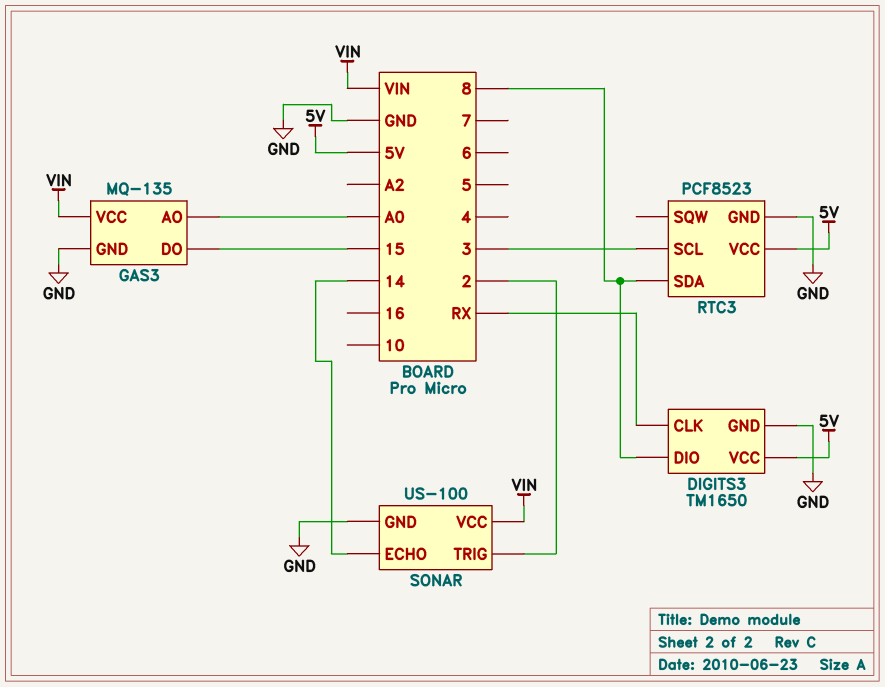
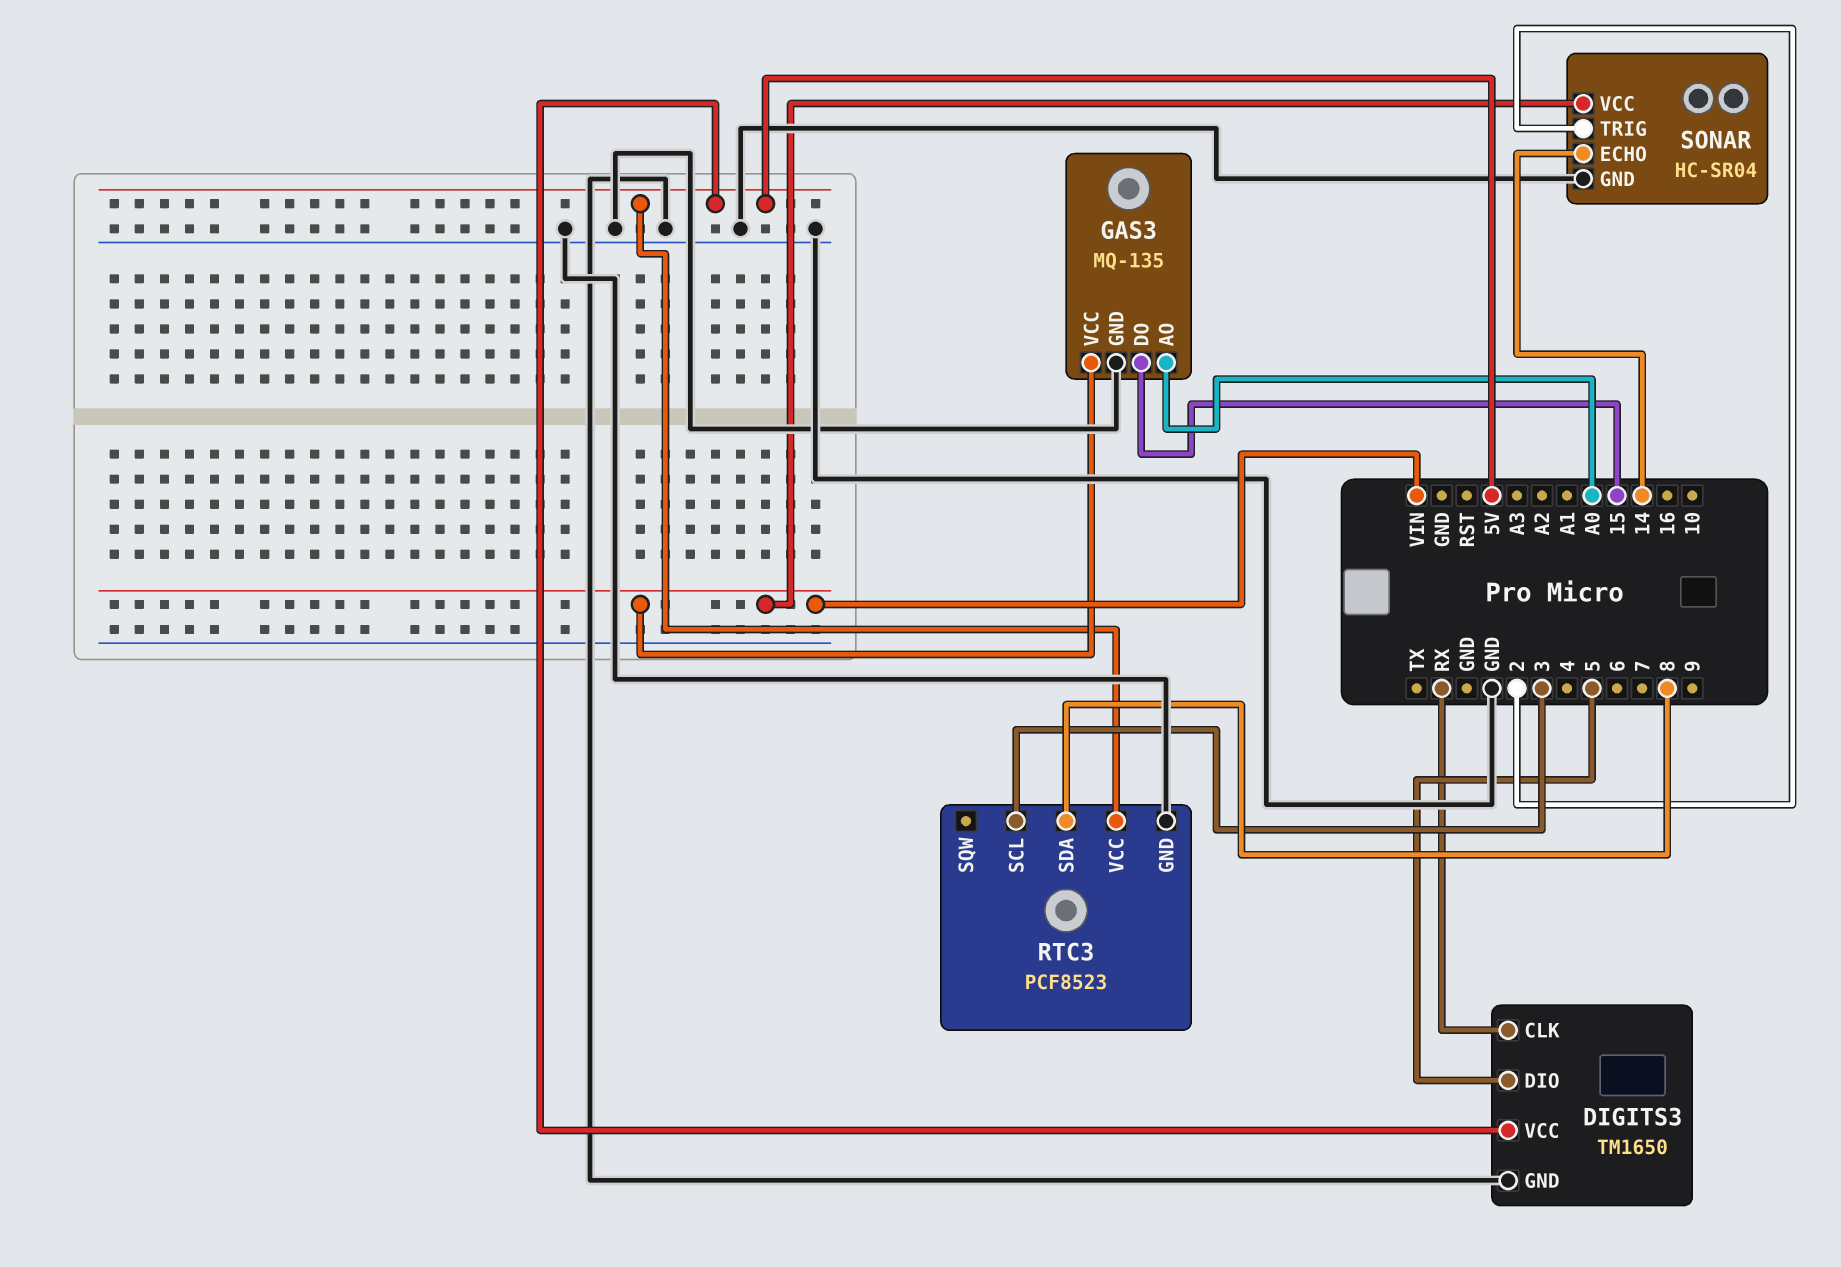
DIGITS3 pin DIO: 8 -> 5
SONAR: US-100 -> HC-SR04

